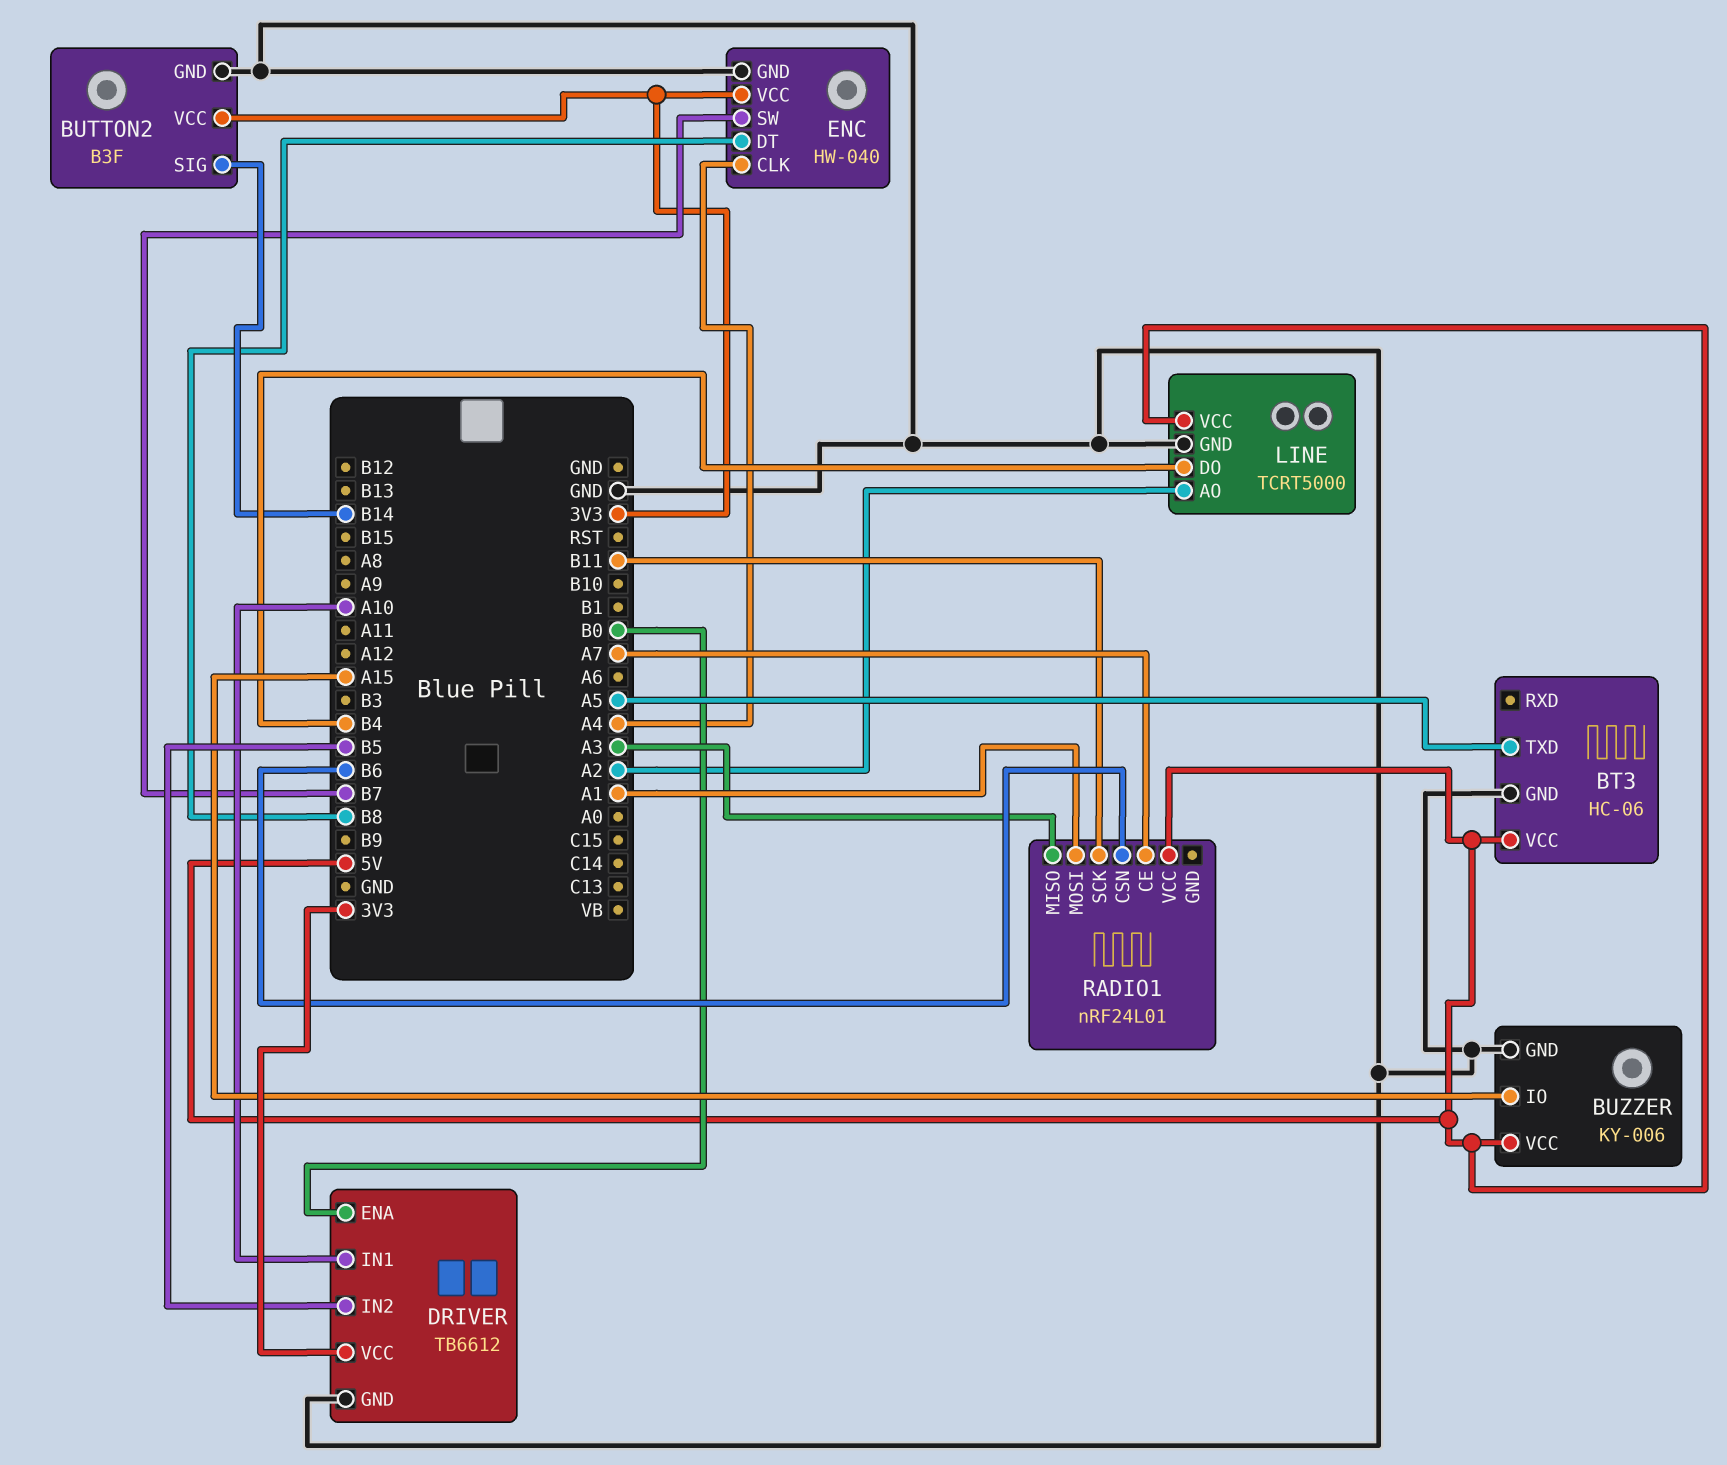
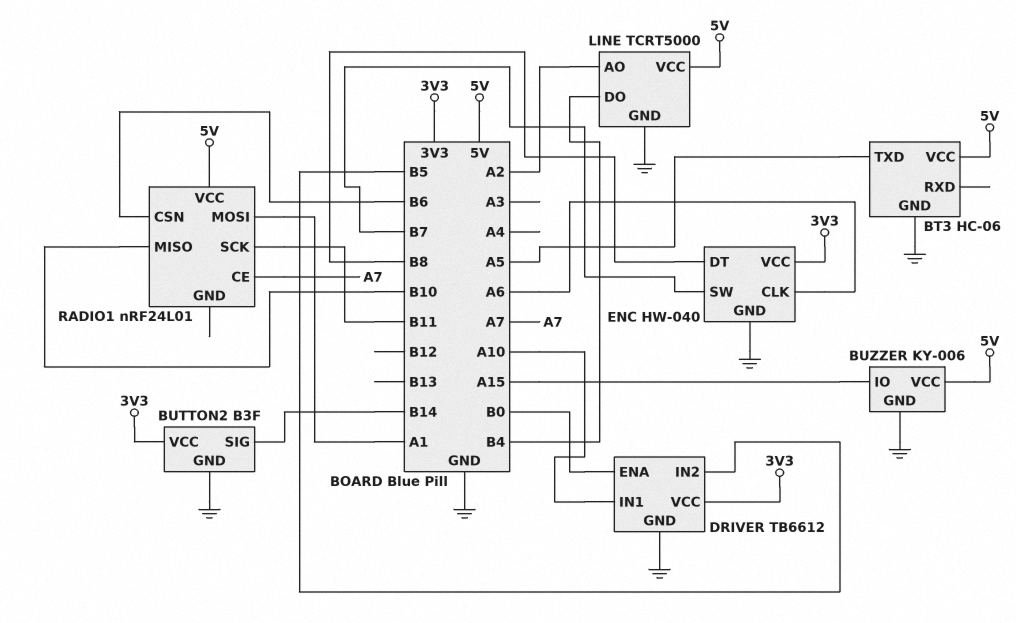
ENC pin CLK: A4 -> A6
RADIO1 pin MISO: A3 -> B10

